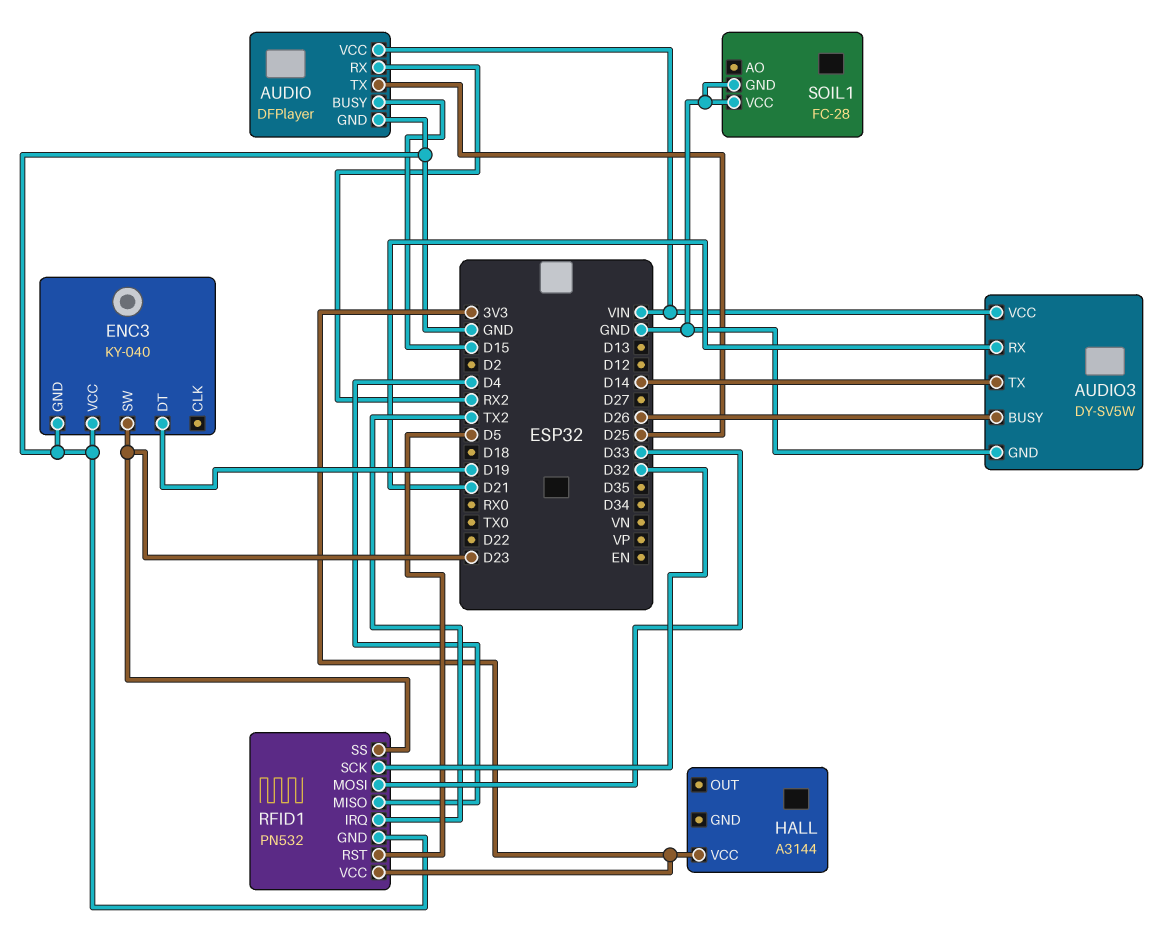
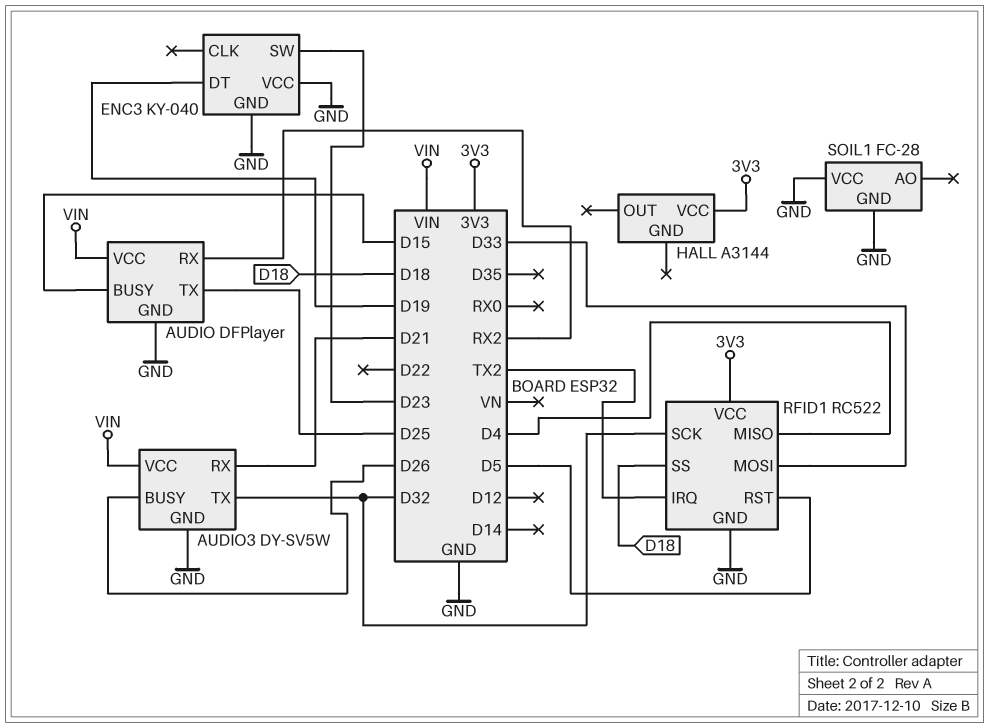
AUDIO3 pin TX: D14 -> D32
RFID1: PN532 -> RC522
RFID1 pin SS: D23 -> D18

